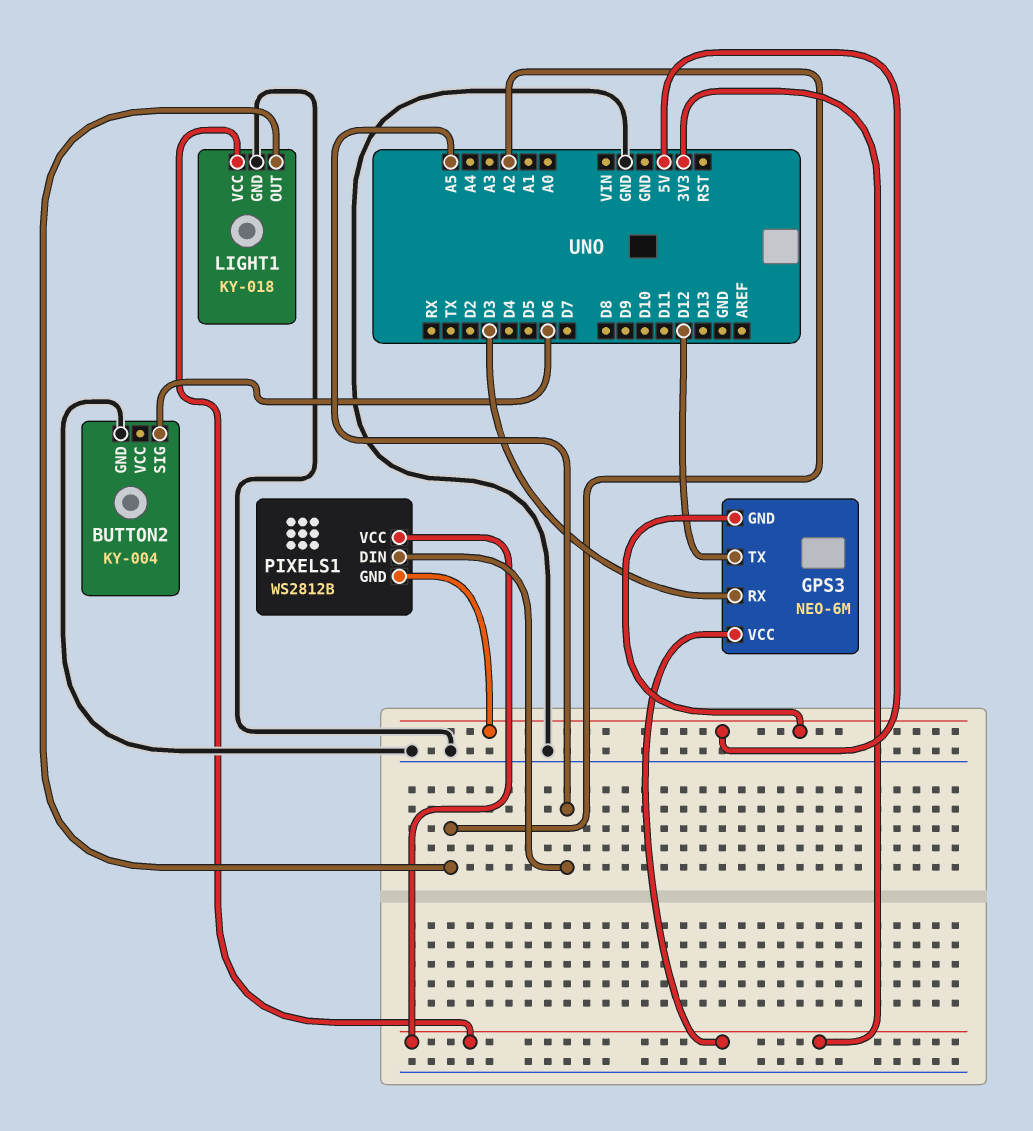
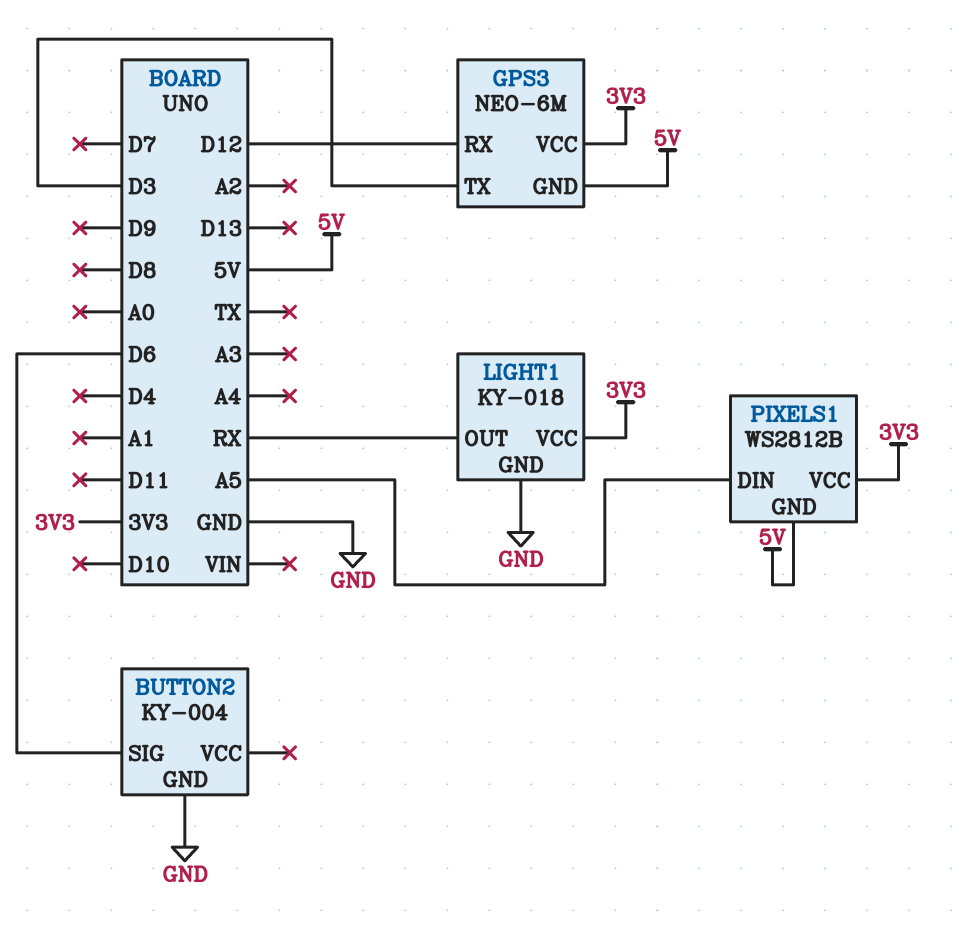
GPS3 pin RX: D3 -> D12
GPS3 pin TX: D12 -> D3
LIGHT1 pin OUT: A2 -> RX

